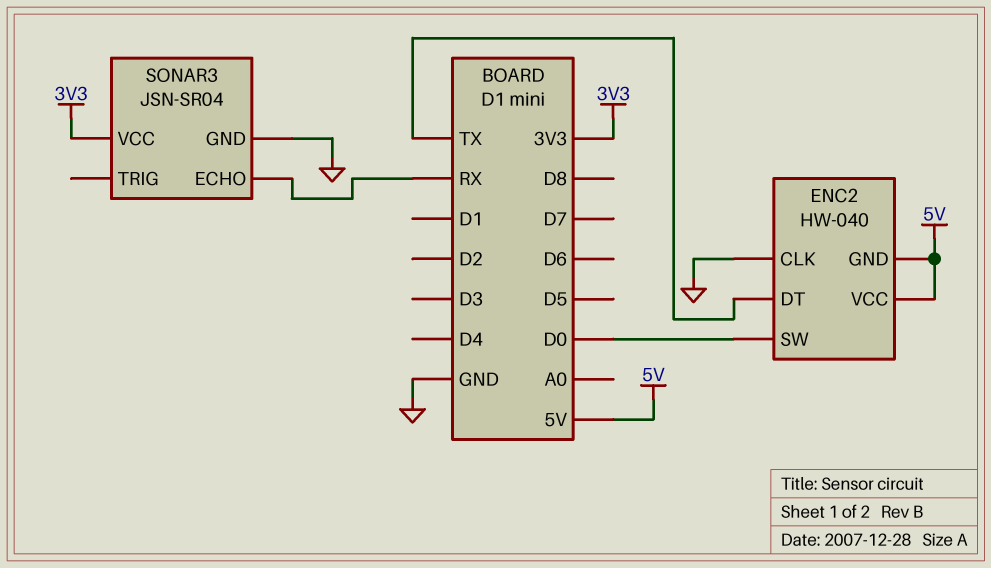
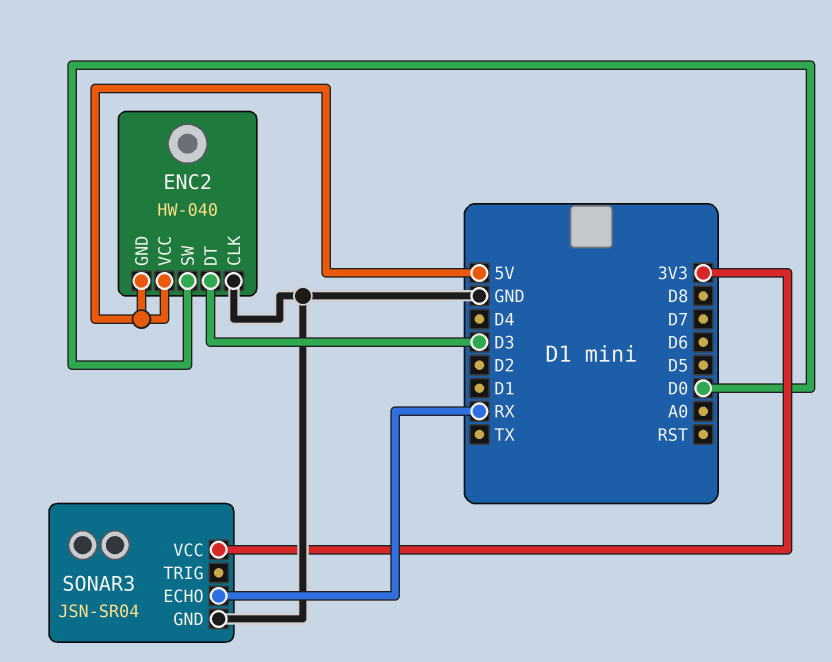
ENC2 pin DT: TX -> D3

